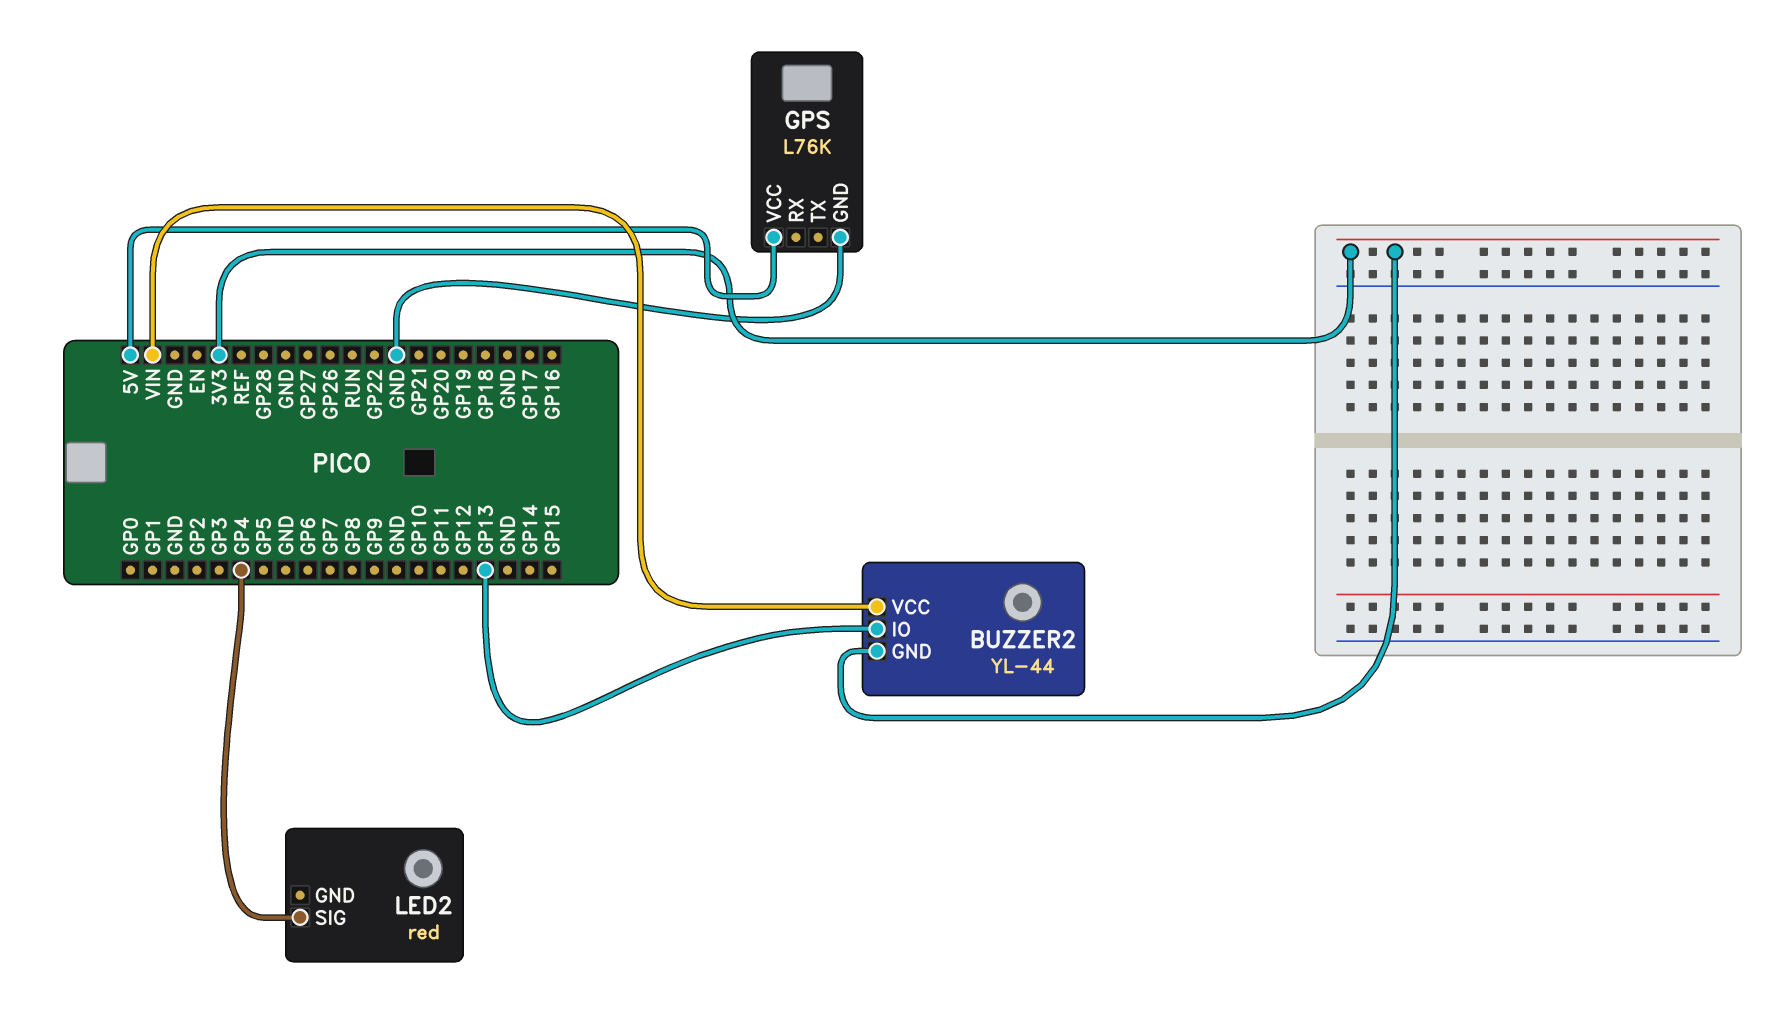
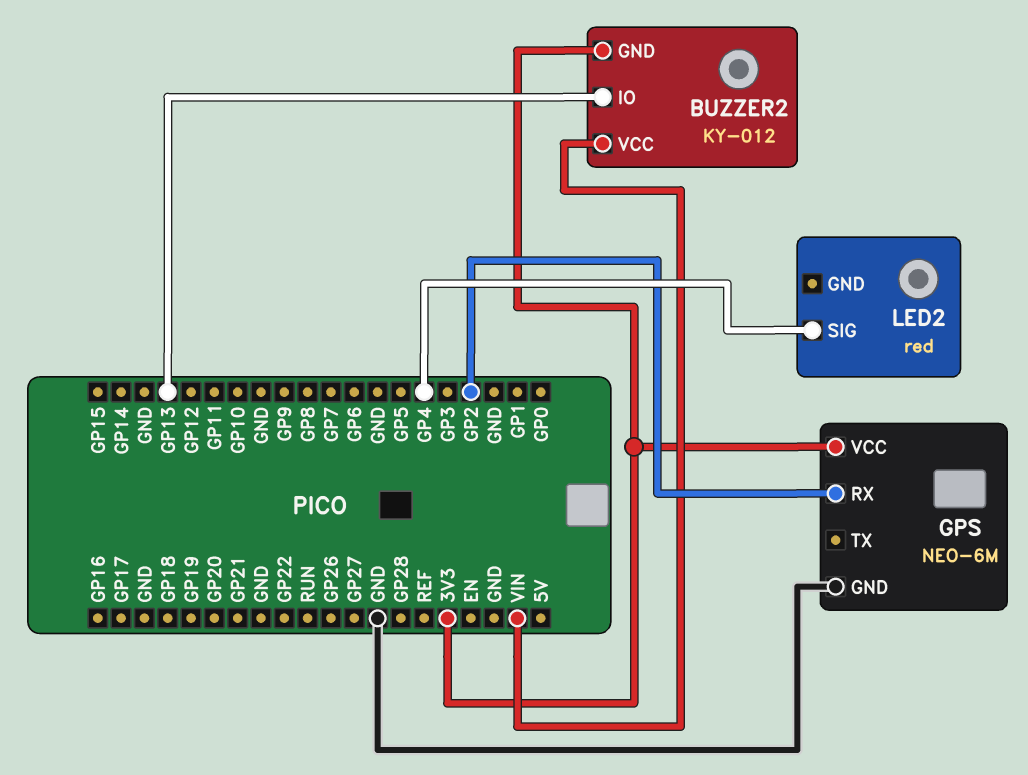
BUZZER2: YL-44 -> KY-012
GPS: L76K -> NEO-6M
GPS pin RX: none -> GP2
GPS pin VCC: 5V -> 3V3

